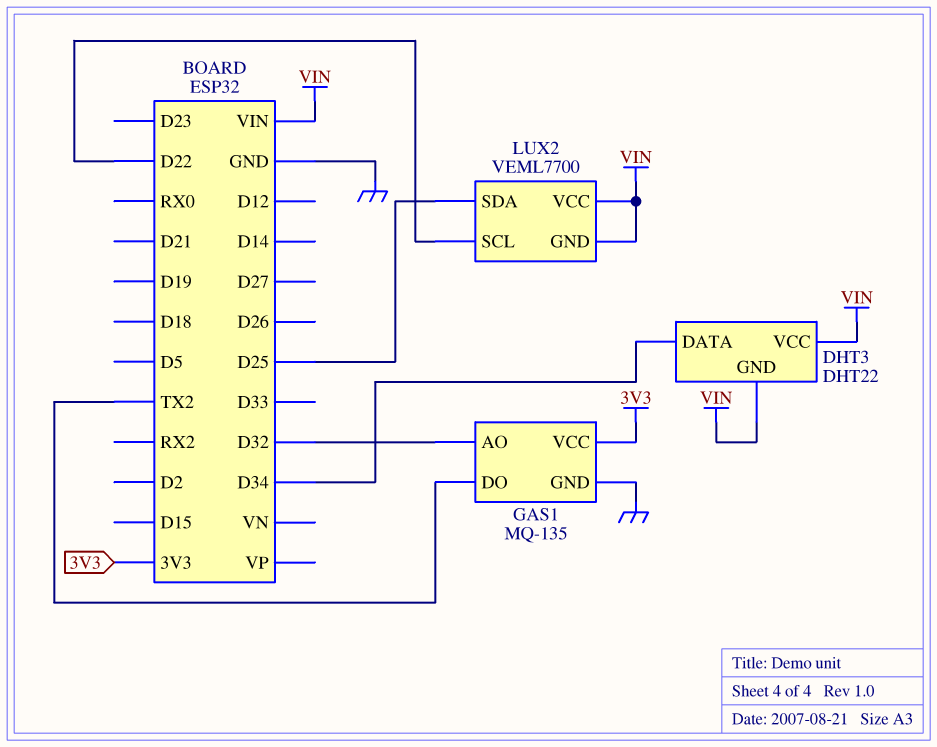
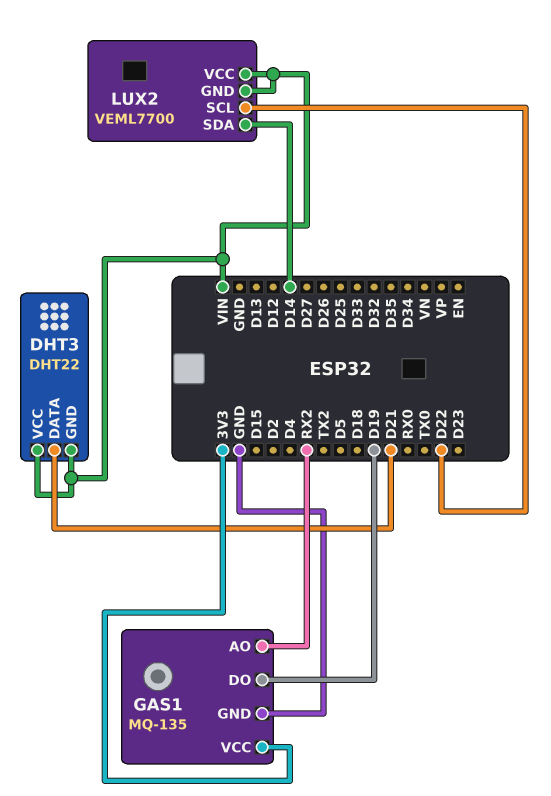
DHT3 pin DATA: D34 -> D21
GAS1 pin AO: D32 -> RX2
GAS1 pin DO: TX2 -> D19
LUX2 pin SDA: D25 -> D14

